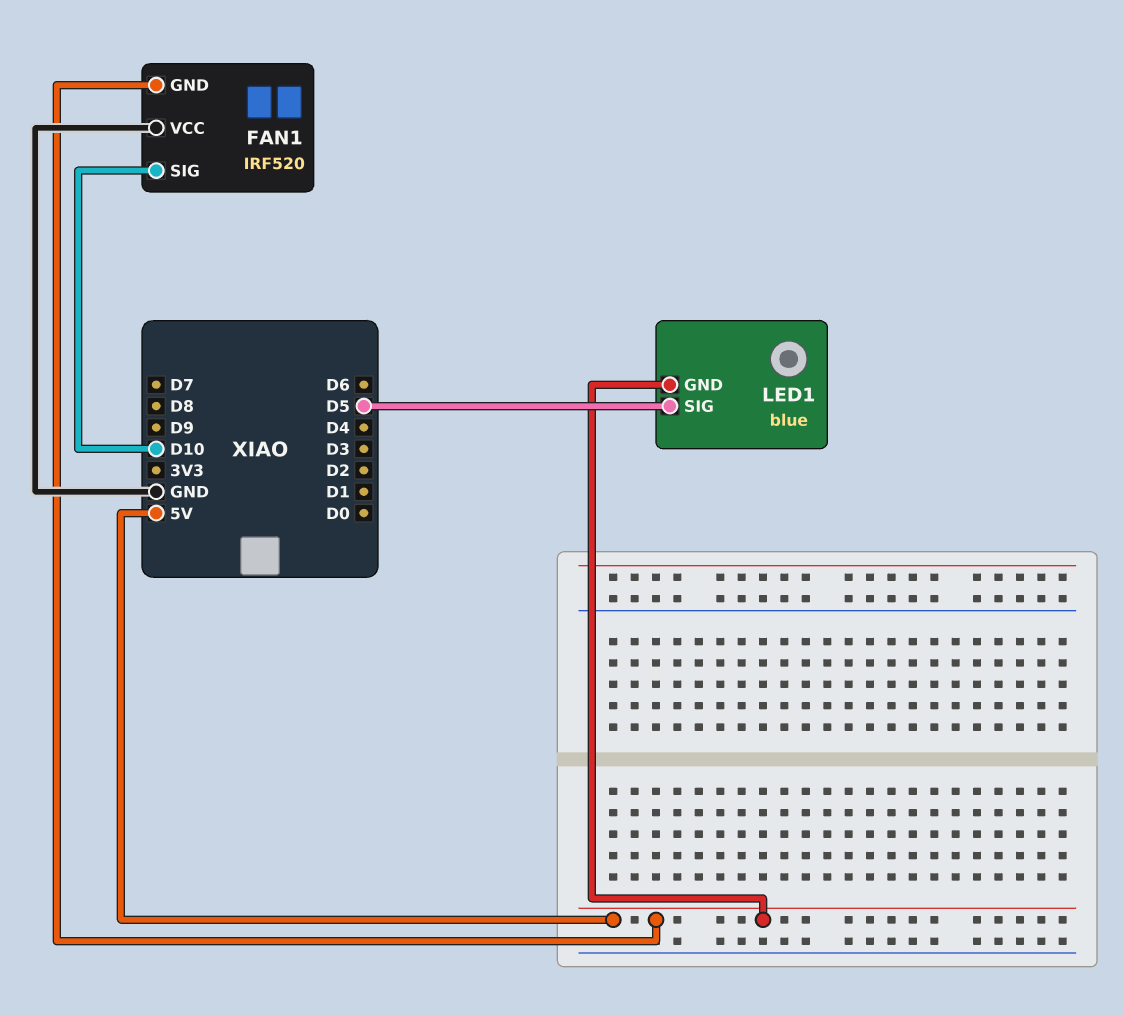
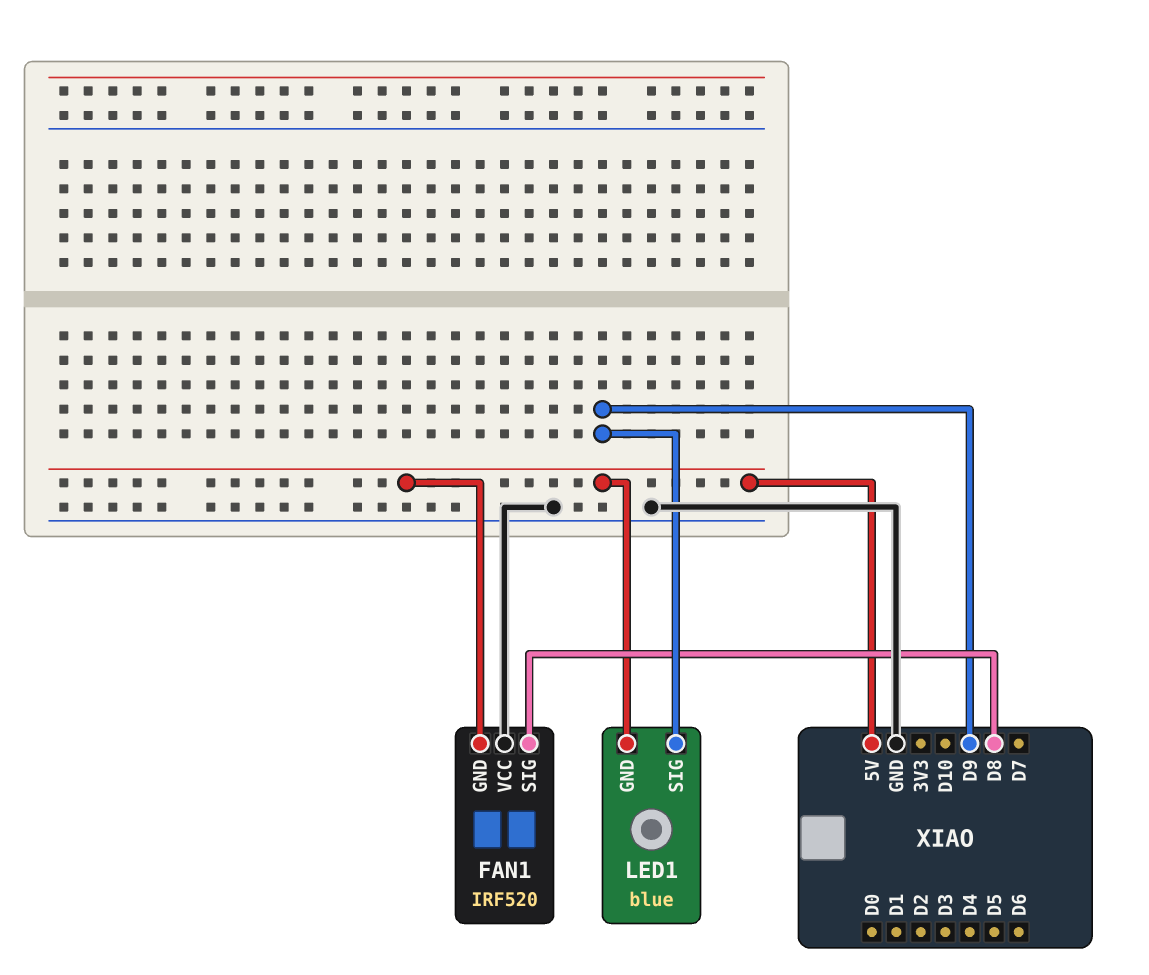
FAN1 pin SIG: D10 -> D8
LED1 pin SIG: D5 -> D9

